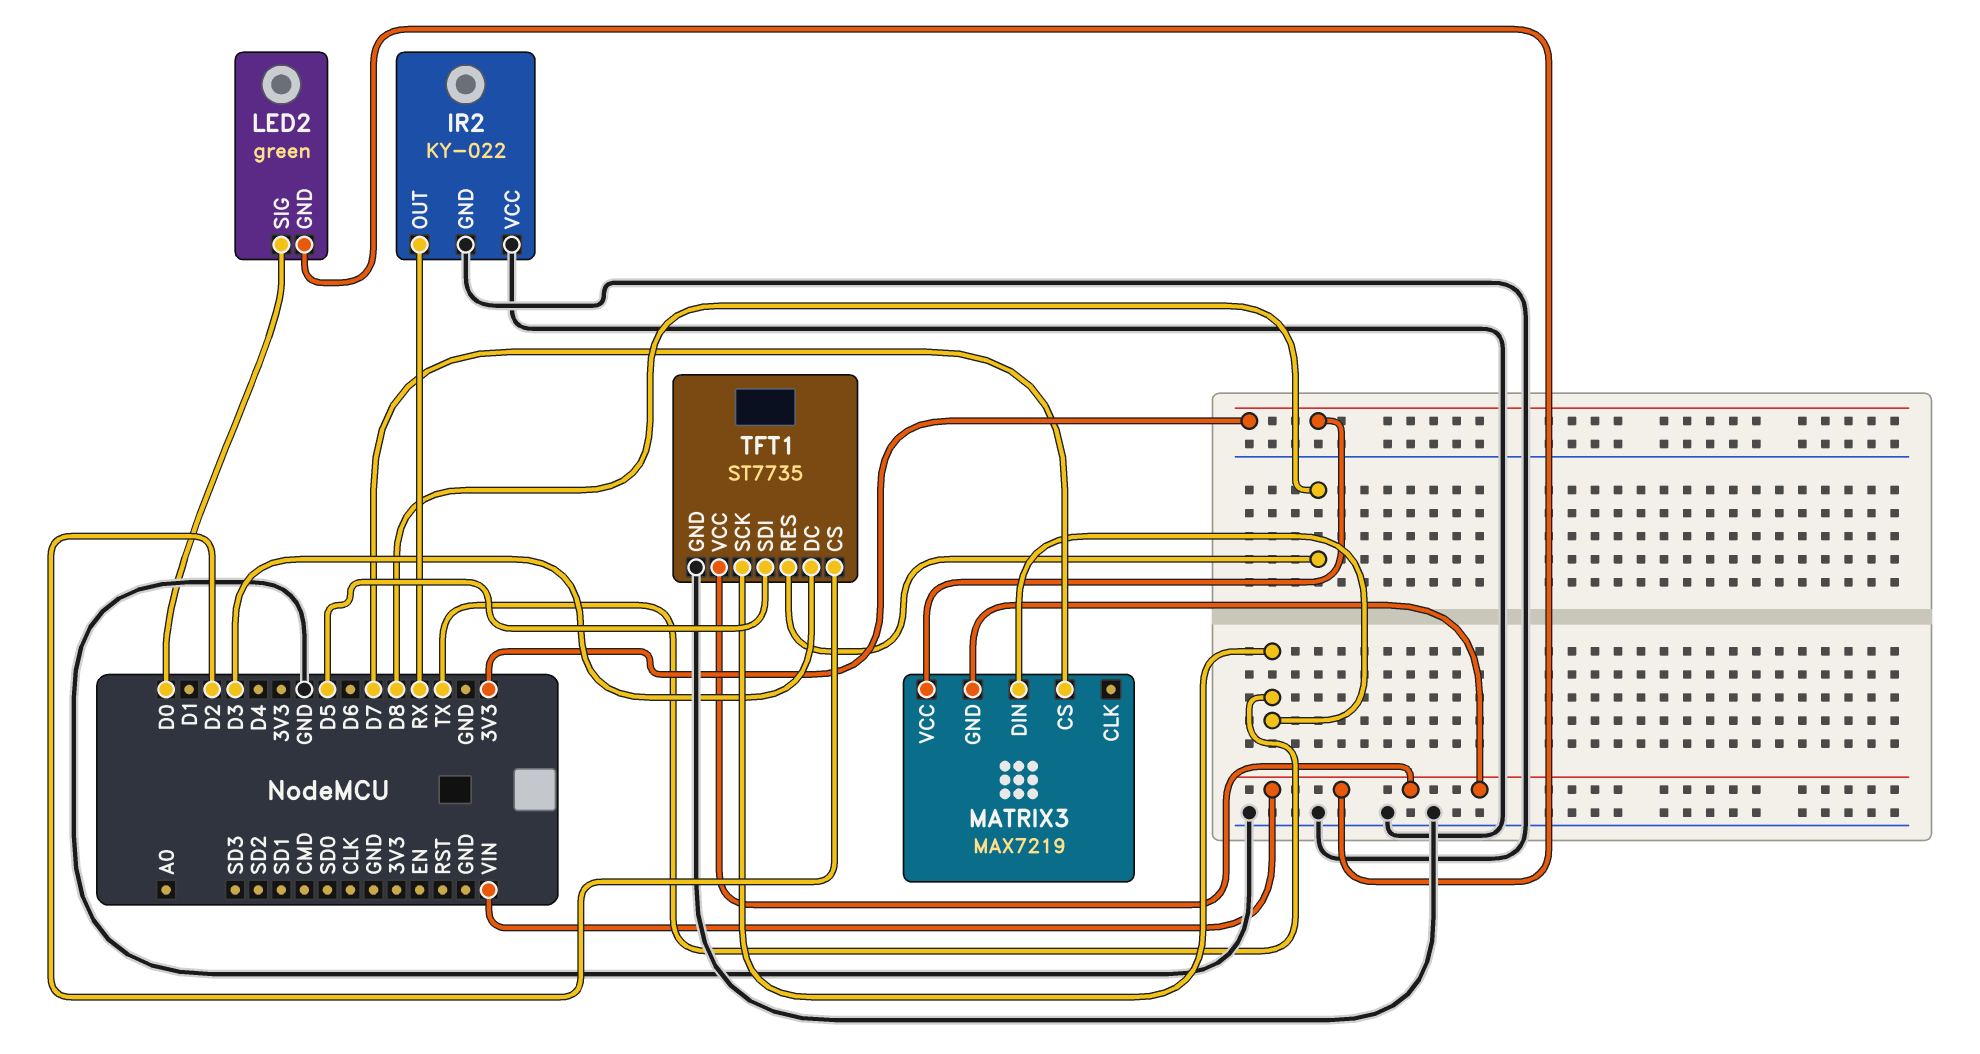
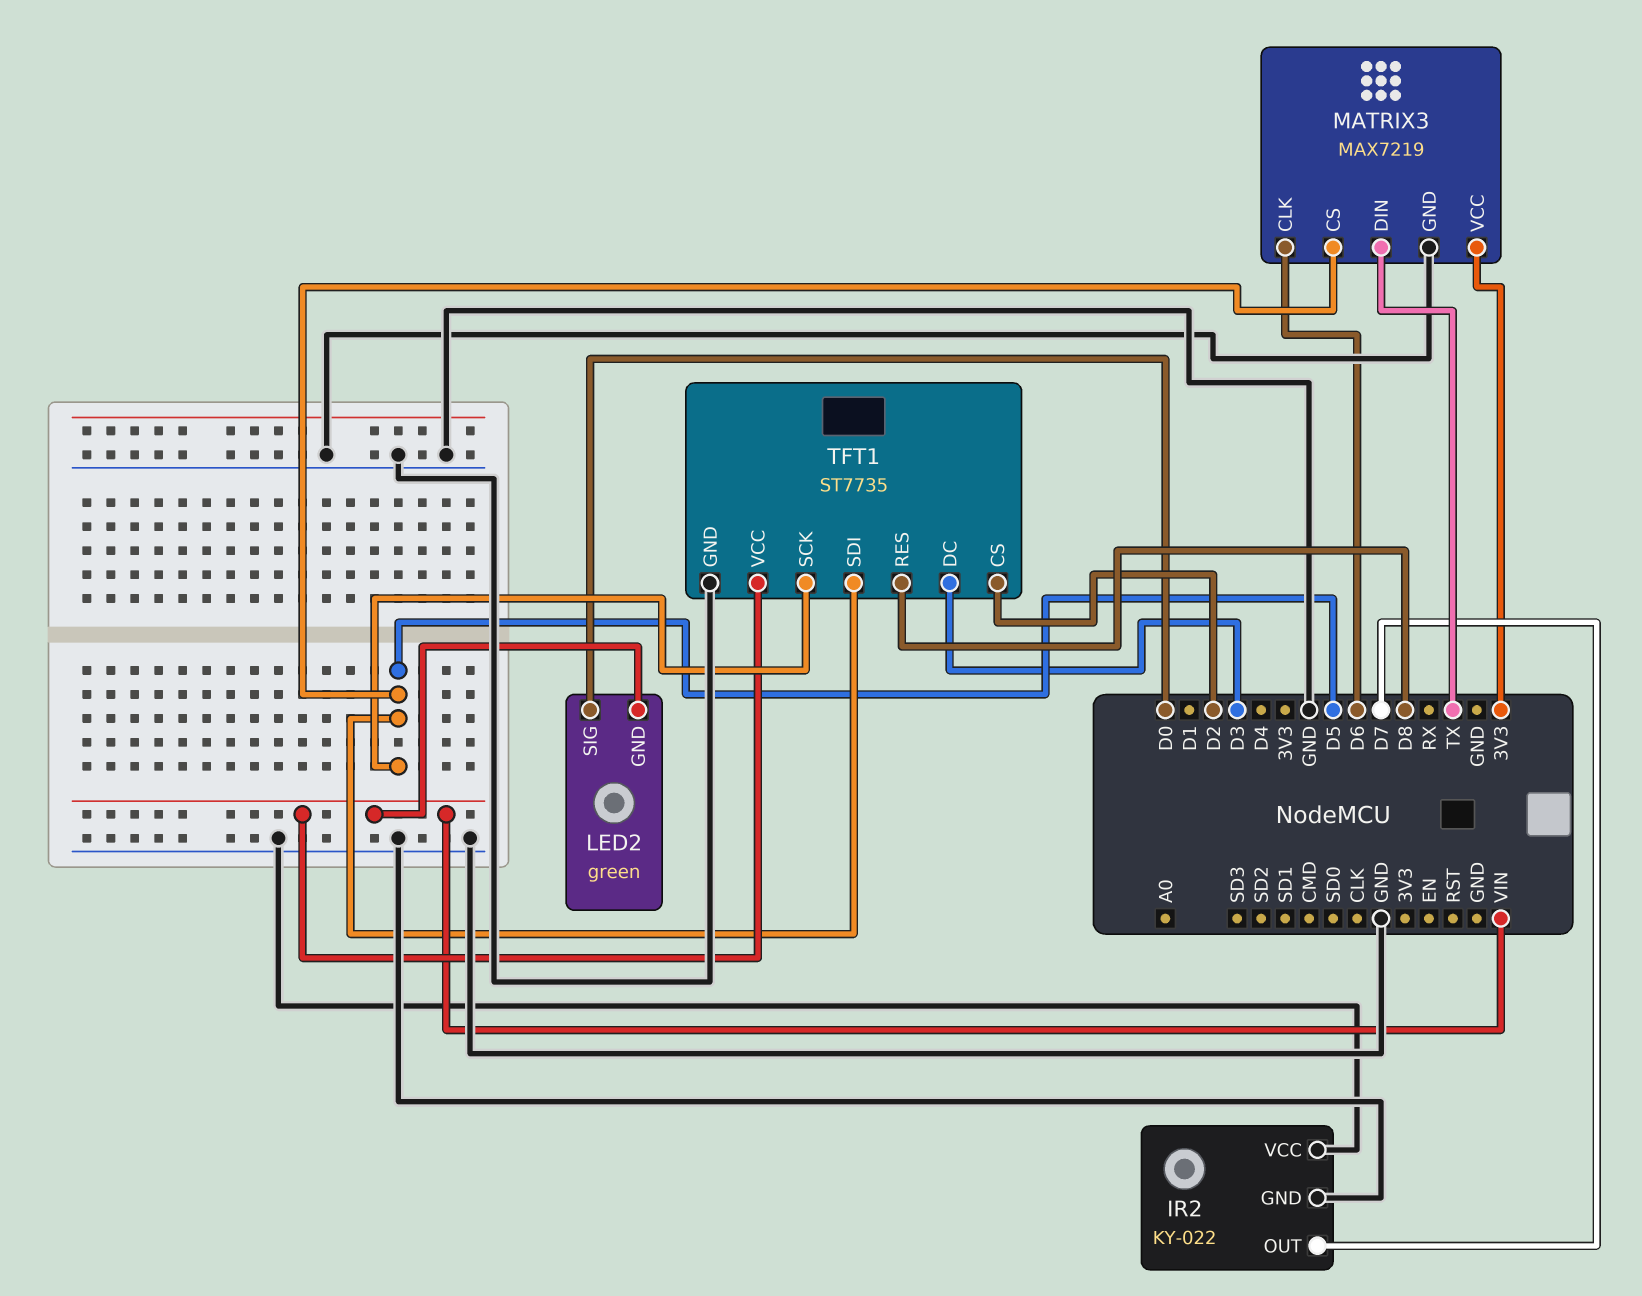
IR2 pin OUT: RX -> D7
MATRIX3 pin CLK: none -> D6
MATRIX3 pin CS: D7 -> D5
MATRIX3 pin GND: VIN -> GND
TFT1 pin SCK: TX -> D5

